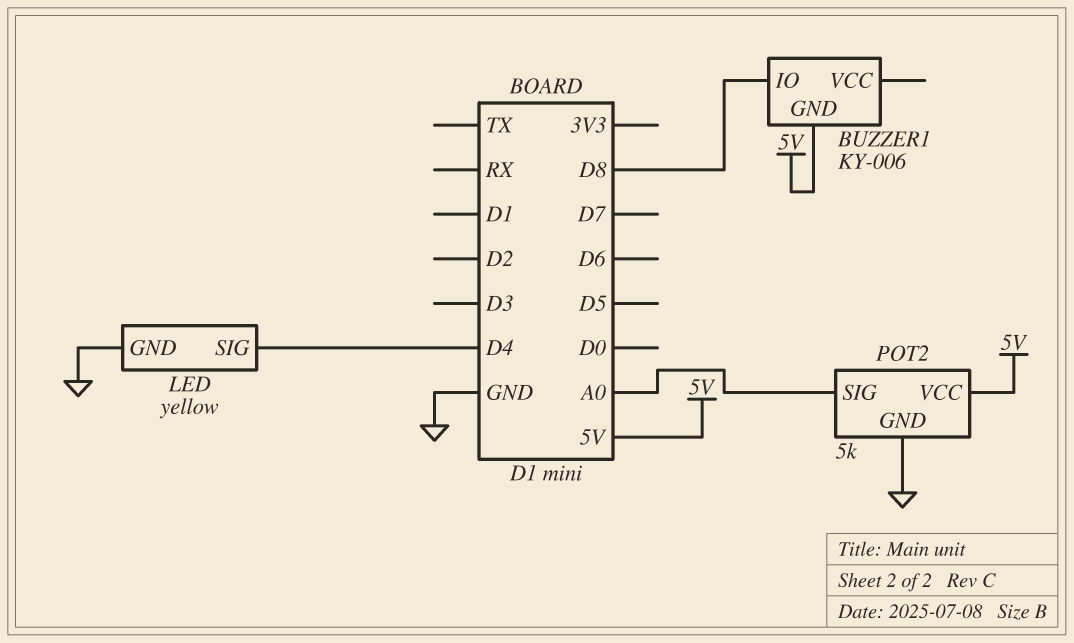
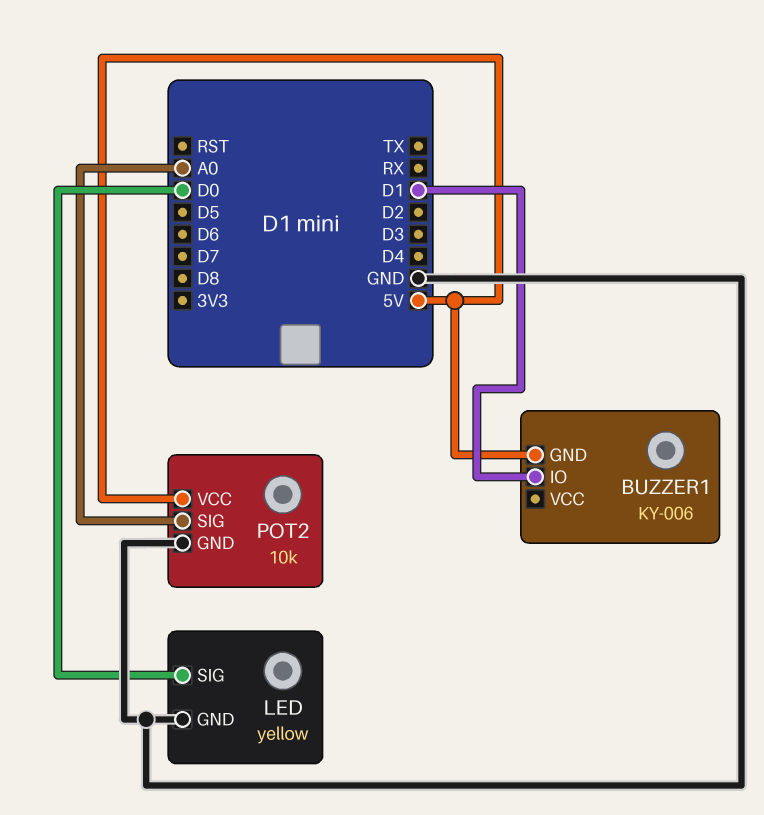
BUZZER1 pin IO: D8 -> D1
LED pin SIG: D4 -> D0
POT2: 5k -> 10k

